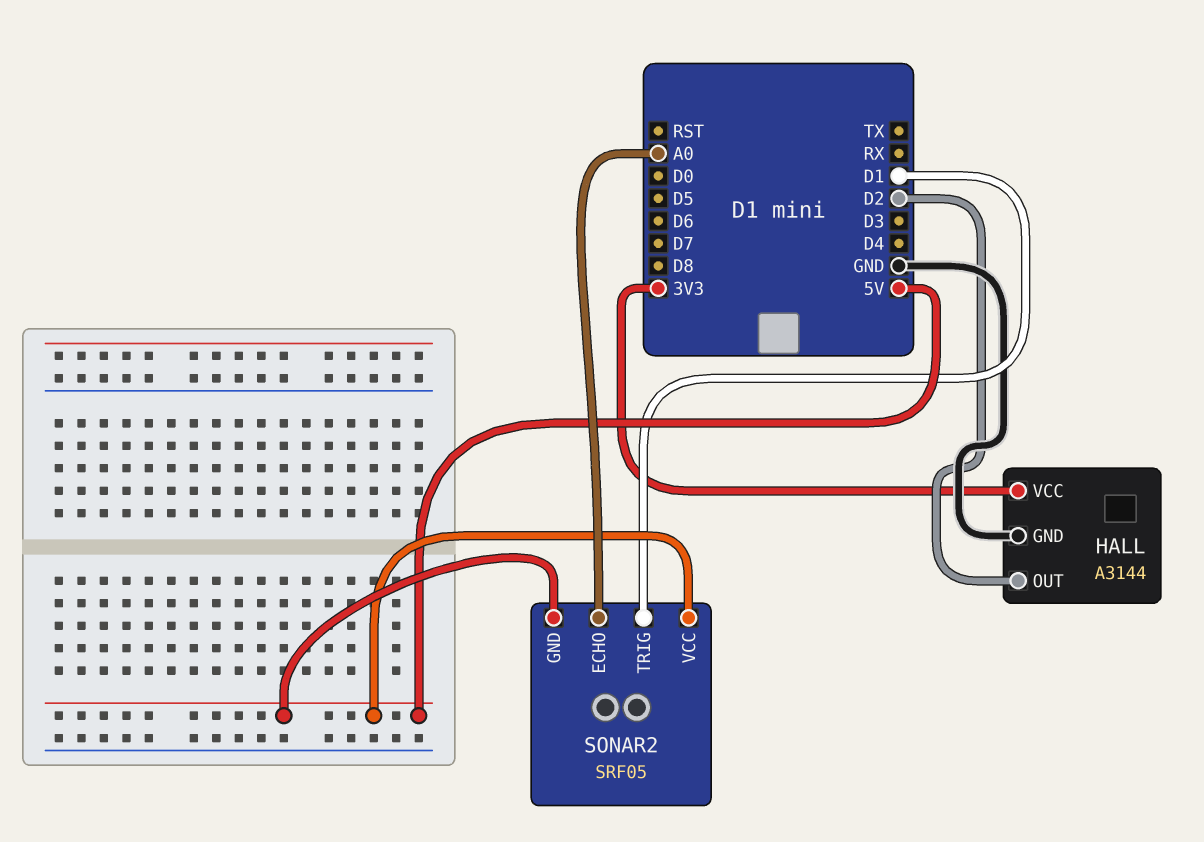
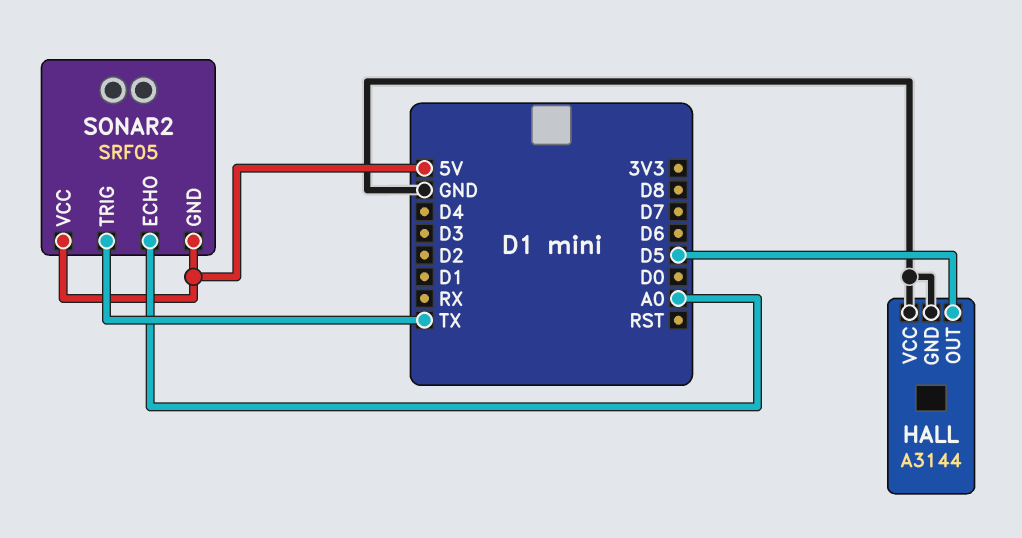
HALL pin OUT: D2 -> D5
HALL pin VCC: 3V3 -> GND
SONAR2 pin TRIG: D1 -> TX

